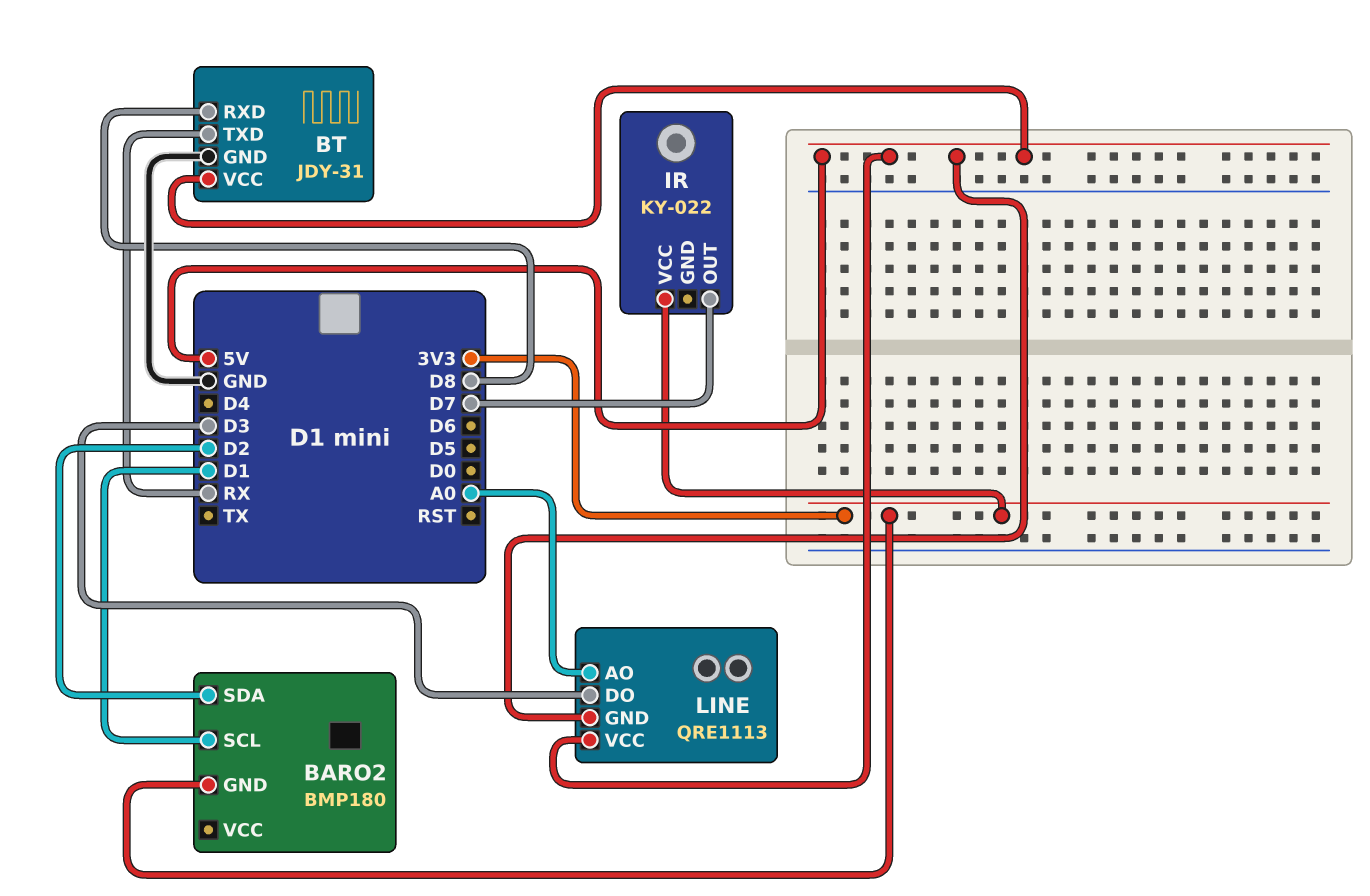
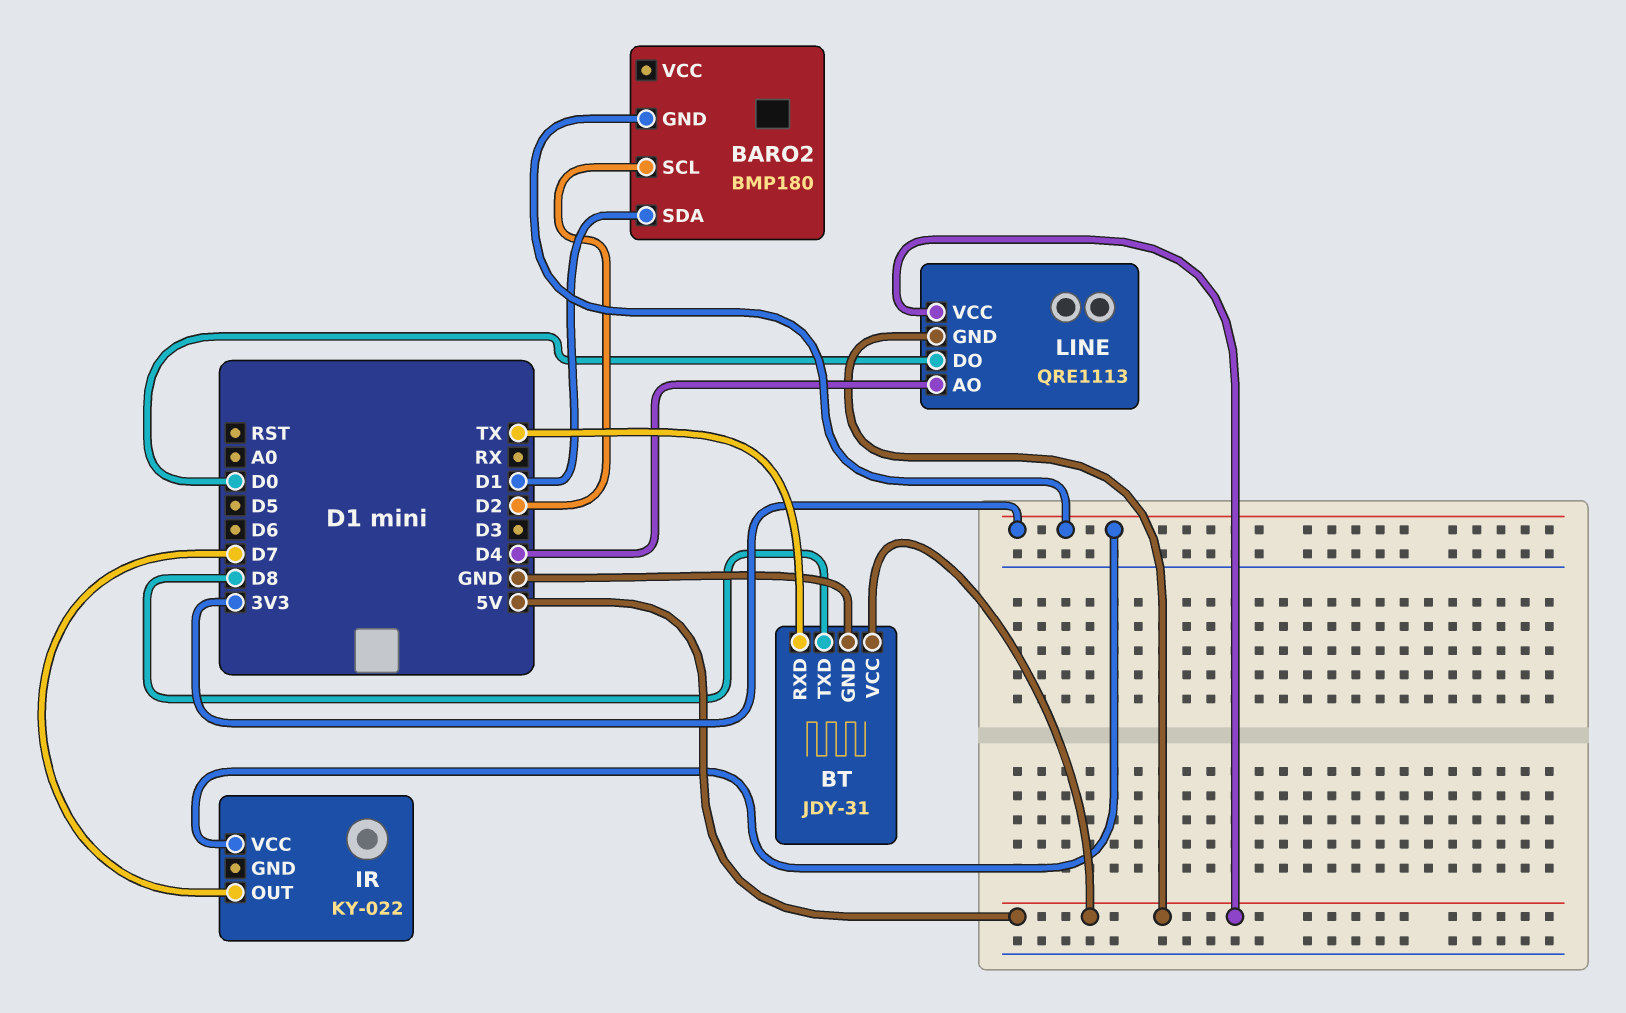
BARO2 pin SCL: D1 -> D2
BARO2 pin SDA: D2 -> D1
BT pin RXD: D8 -> TX
BT pin TXD: RX -> D8
LINE pin AO: A0 -> D4
LINE pin DO: D3 -> D0

